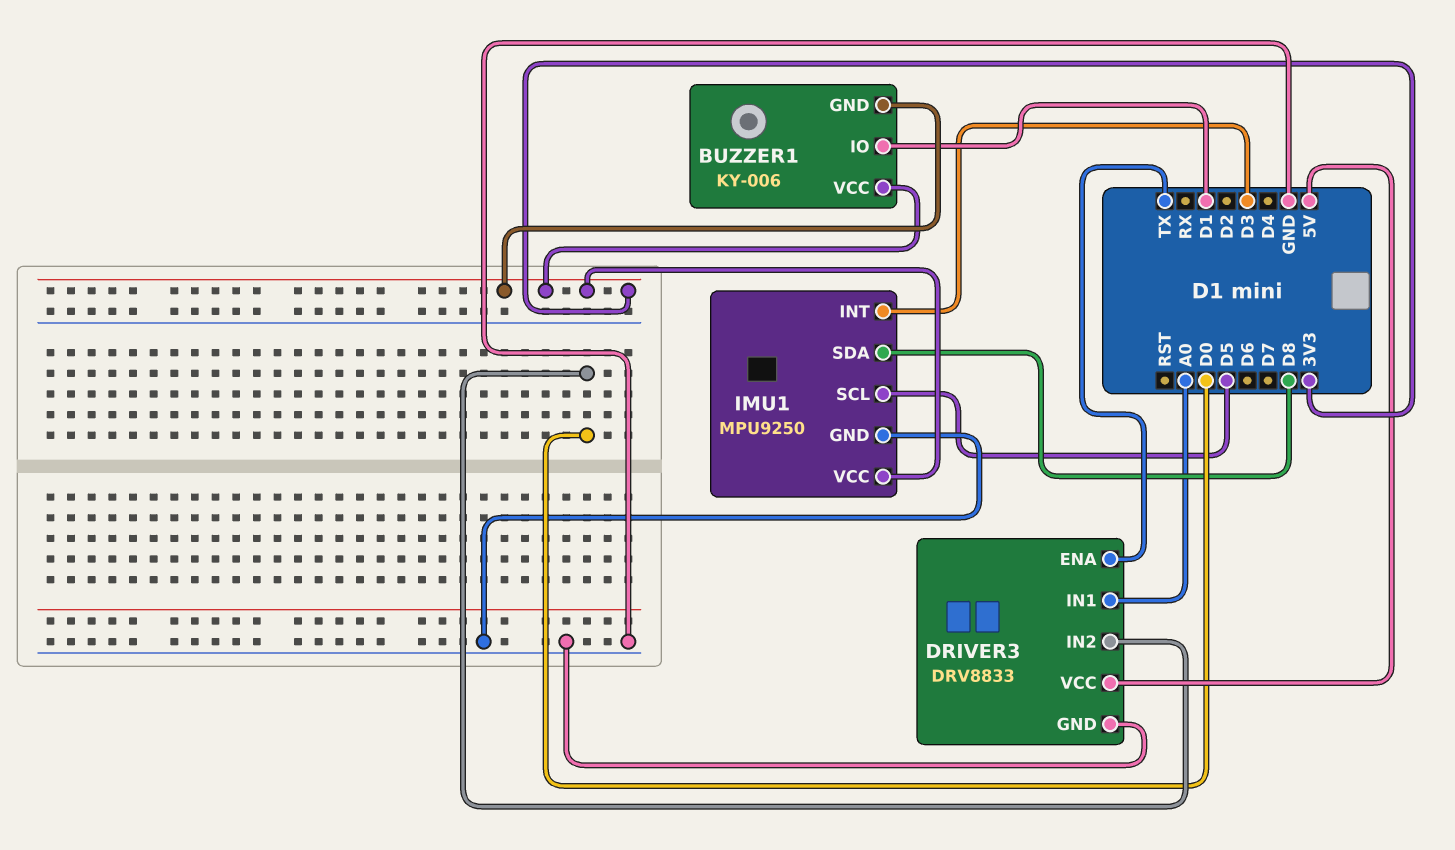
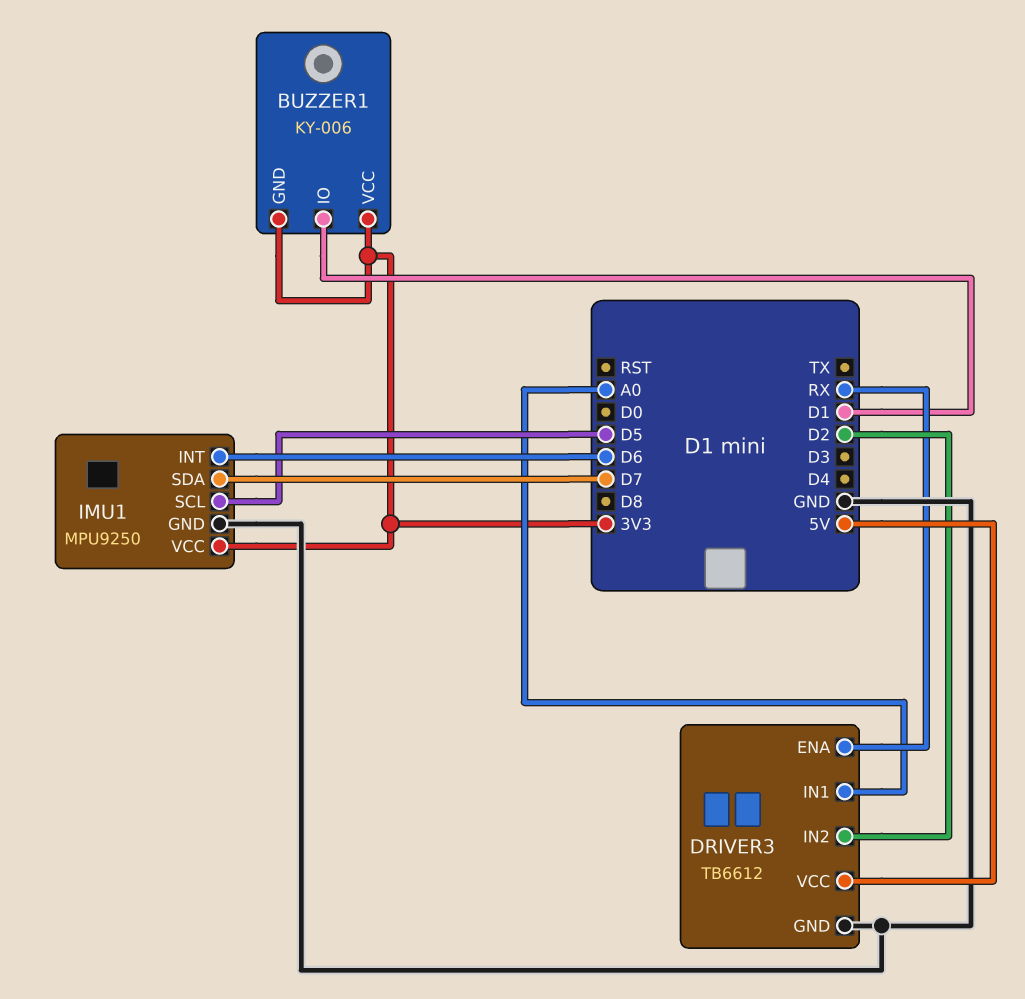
DRIVER3: DRV8833 -> TB6612
DRIVER3 pin ENA: TX -> RX
DRIVER3 pin IN2: D0 -> D2
IMU1 pin INT: D3 -> D6
IMU1 pin SDA: D8 -> D7

